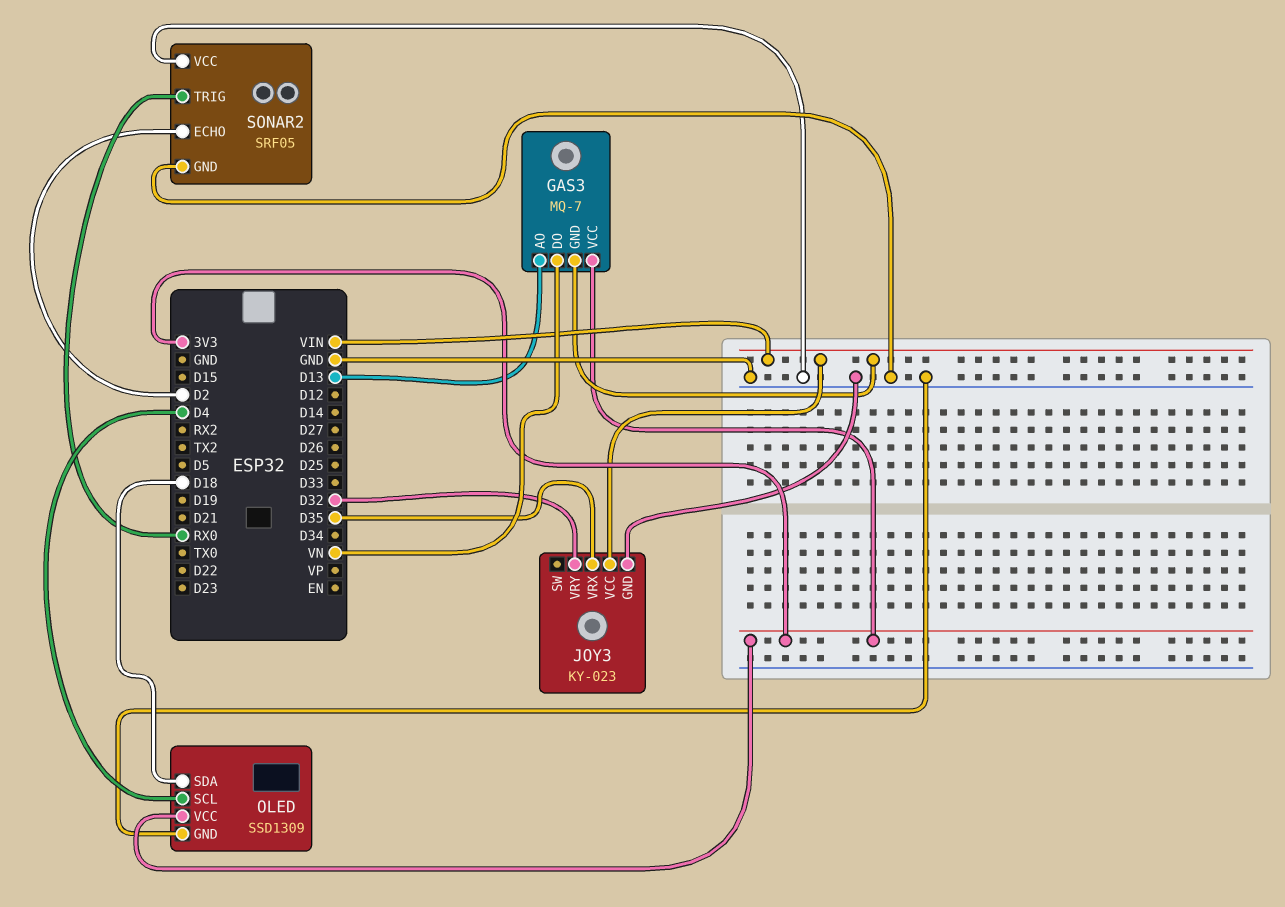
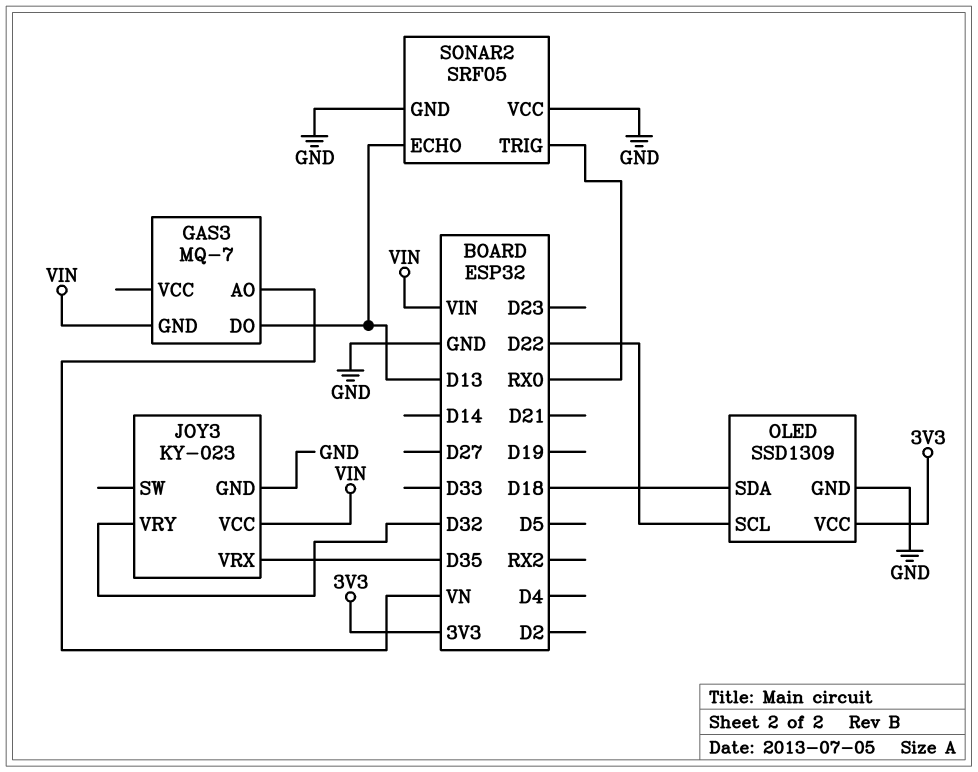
GAS3 pin AO: D13 -> VN
GAS3 pin DO: VN -> D13
GAS3 pin VCC: 3V3 -> none
OLED pin SCL: D4 -> D22
SONAR2 pin ECHO: D2 -> D13

